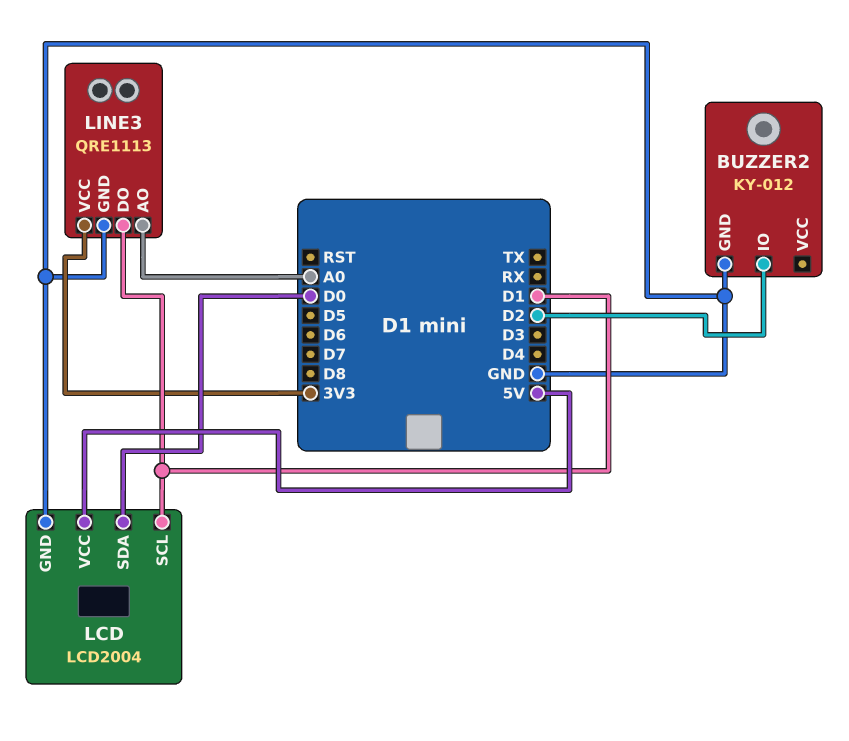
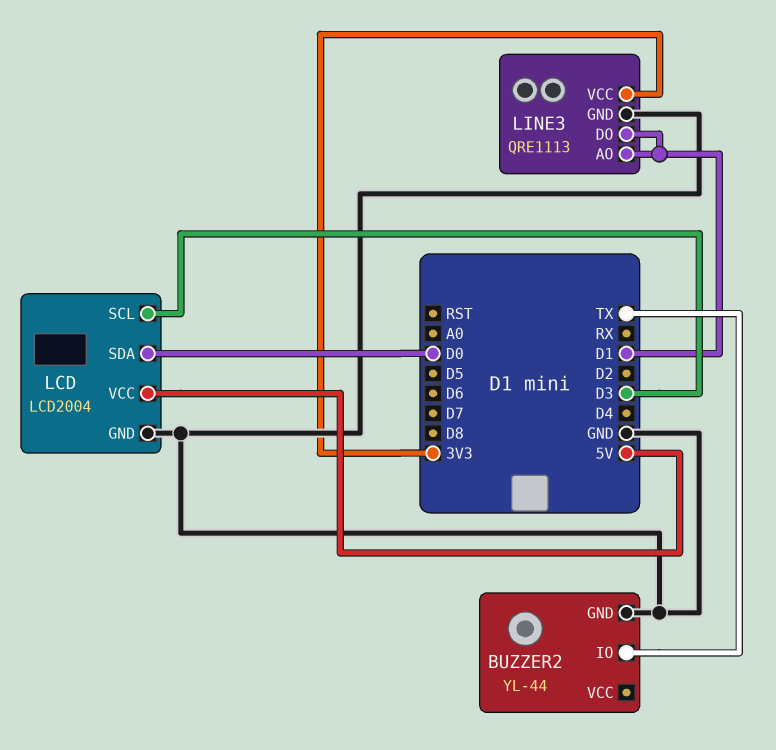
BUZZER2: KY-012 -> YL-44
BUZZER2 pin IO: D2 -> TX
LCD pin SCL: D1 -> D3
LINE3 pin AO: A0 -> D1

